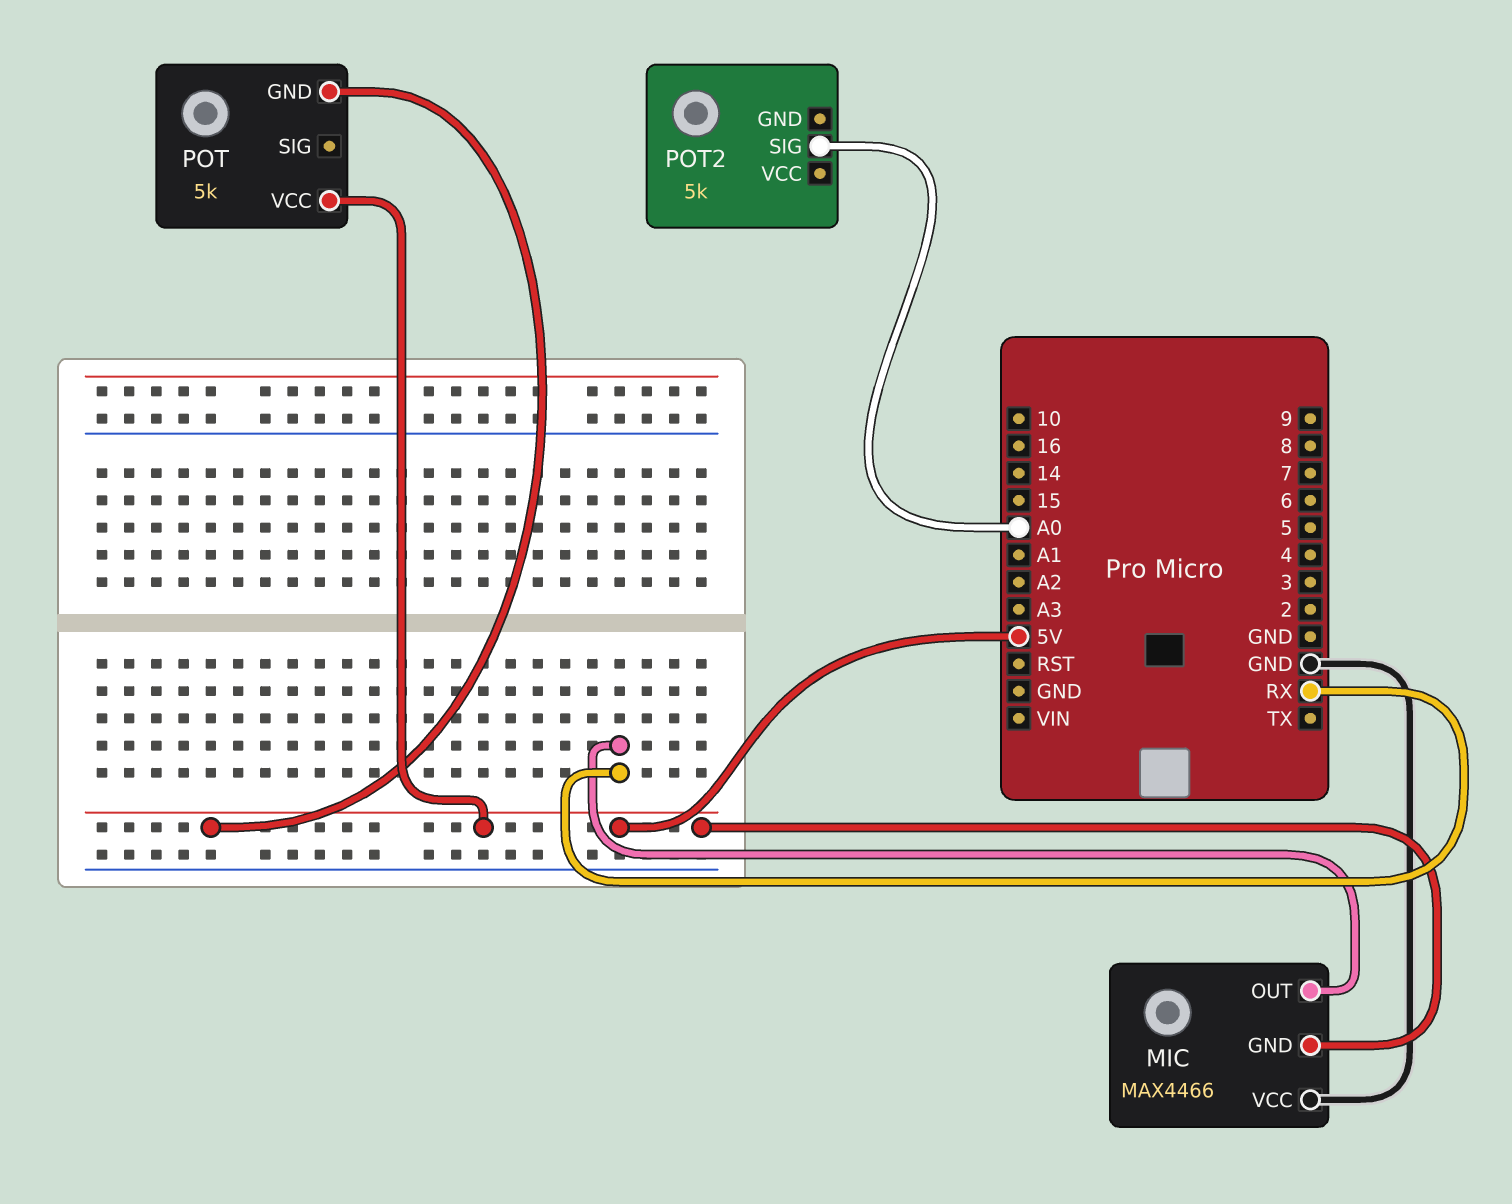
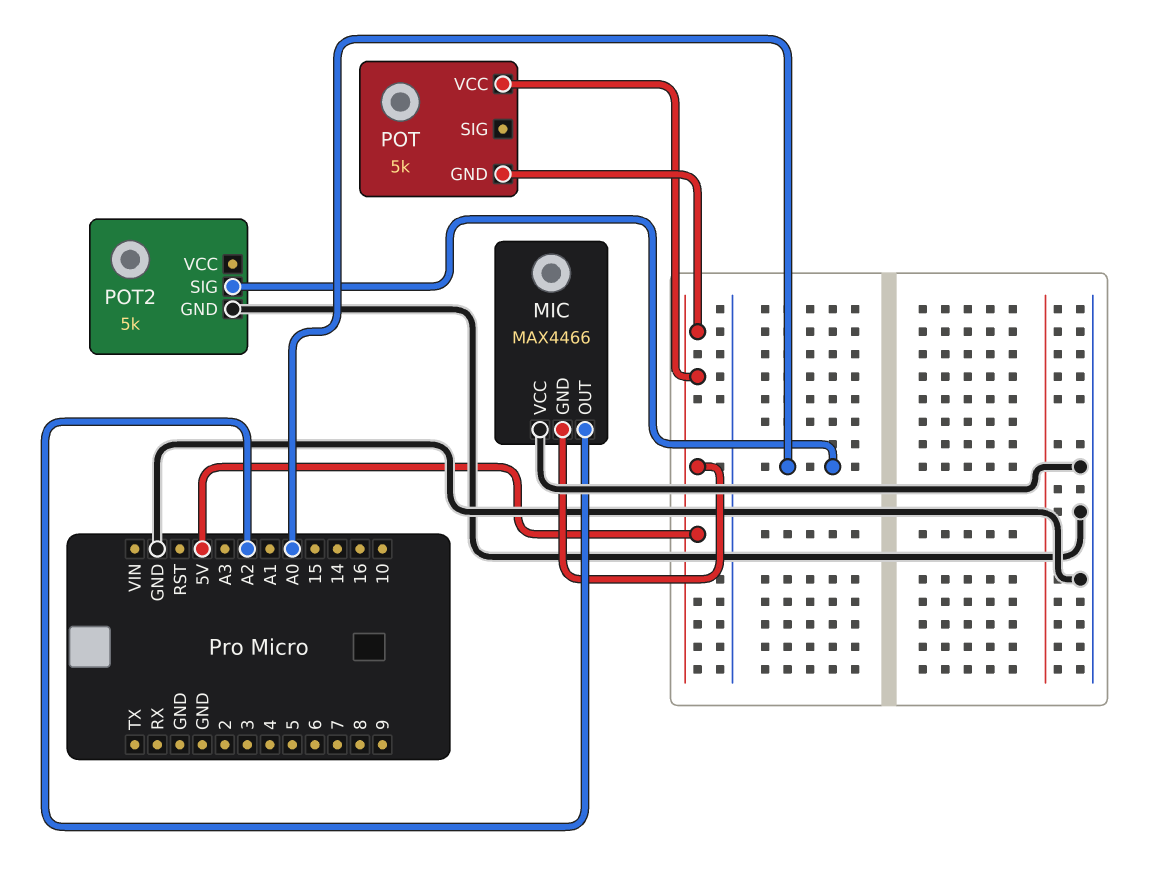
MIC pin OUT: RX -> A2
POT2 pin GND: none -> GND

